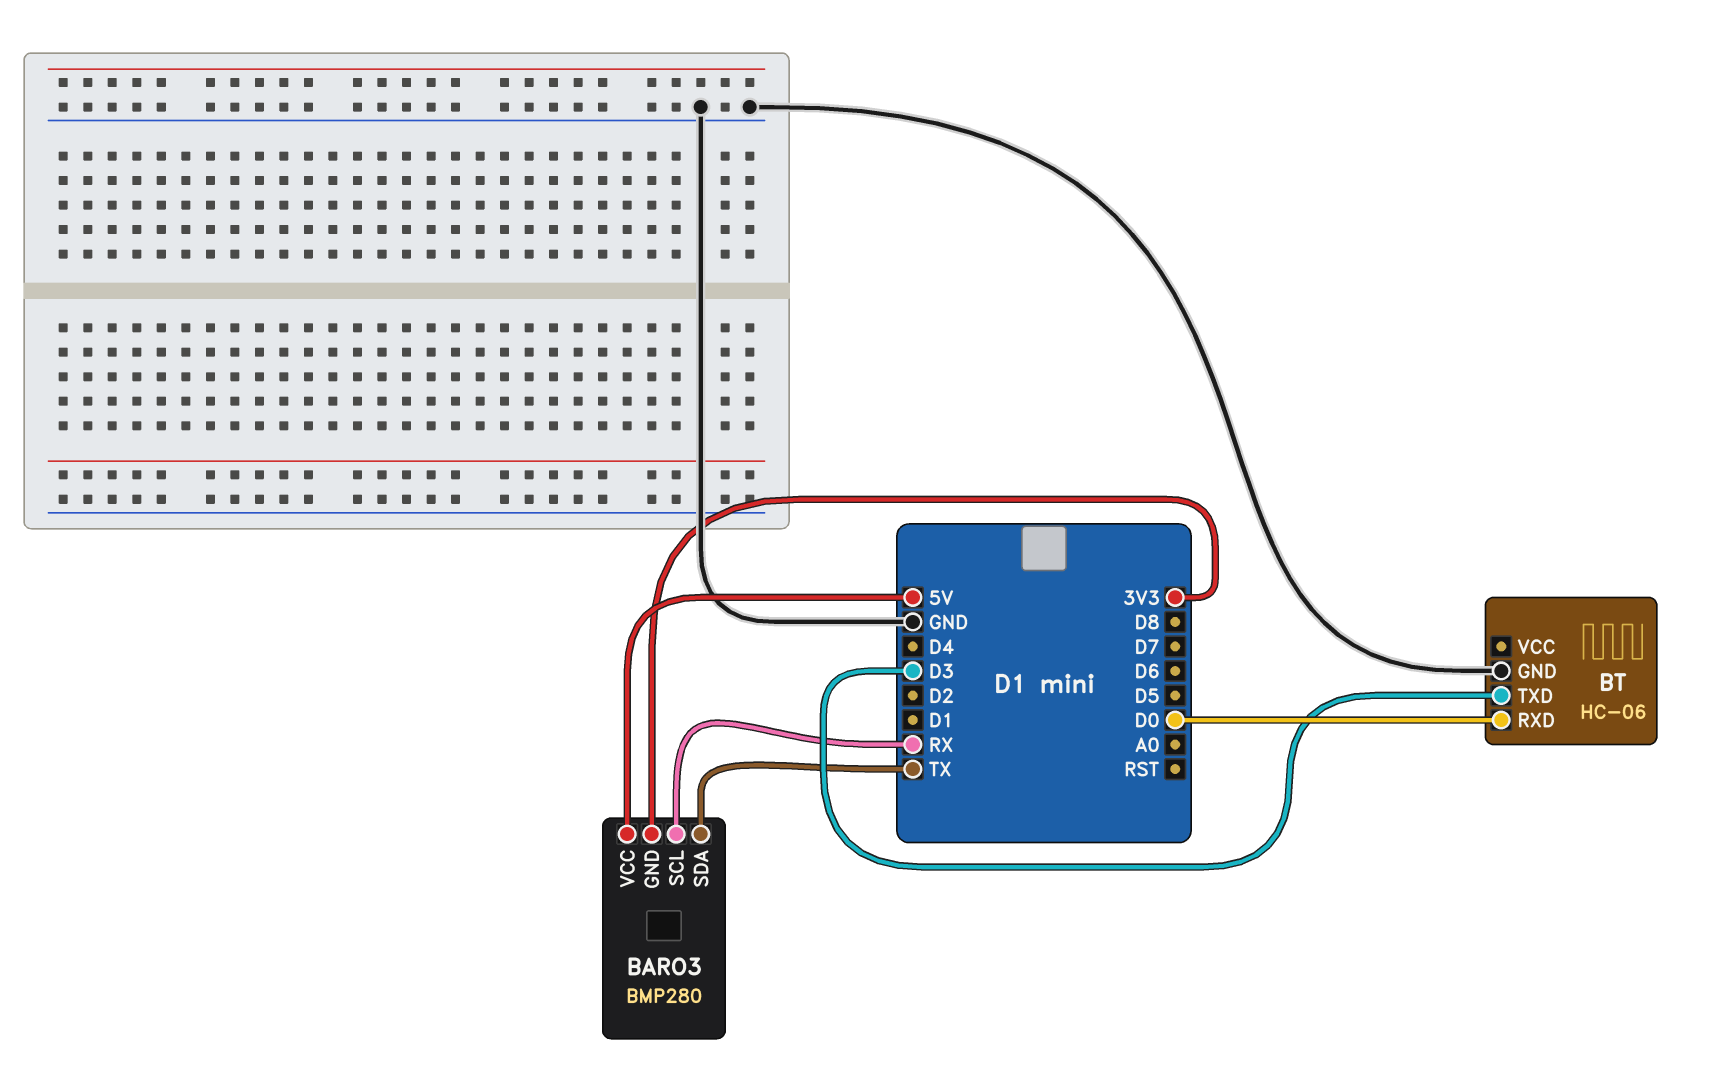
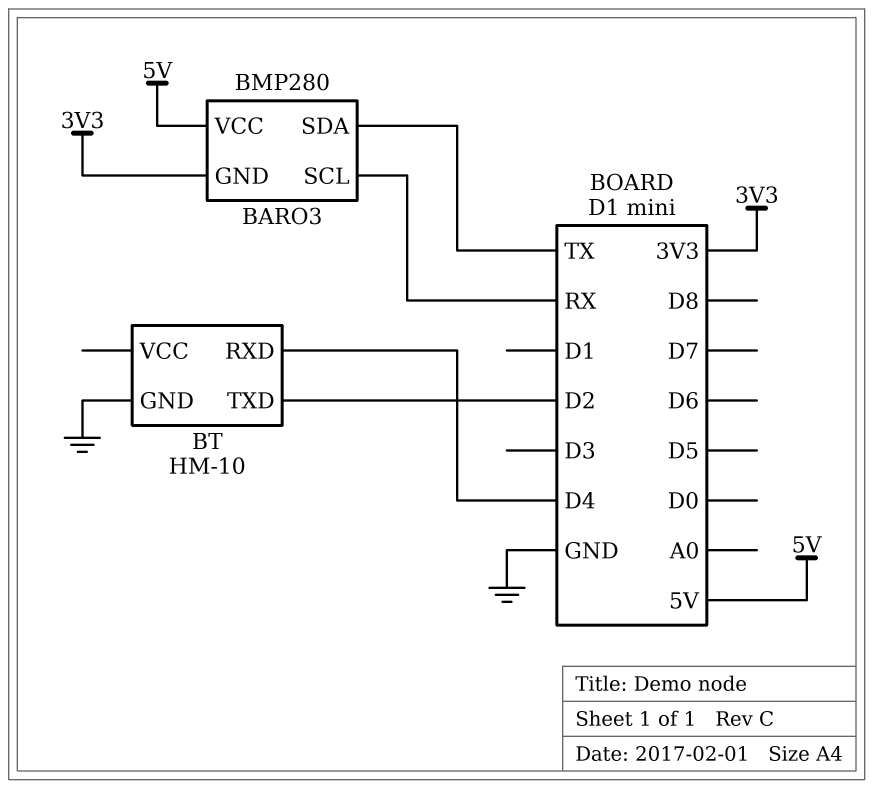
BT: HC-06 -> HM-10
BT pin RXD: D0 -> D4
BT pin TXD: D3 -> D2

